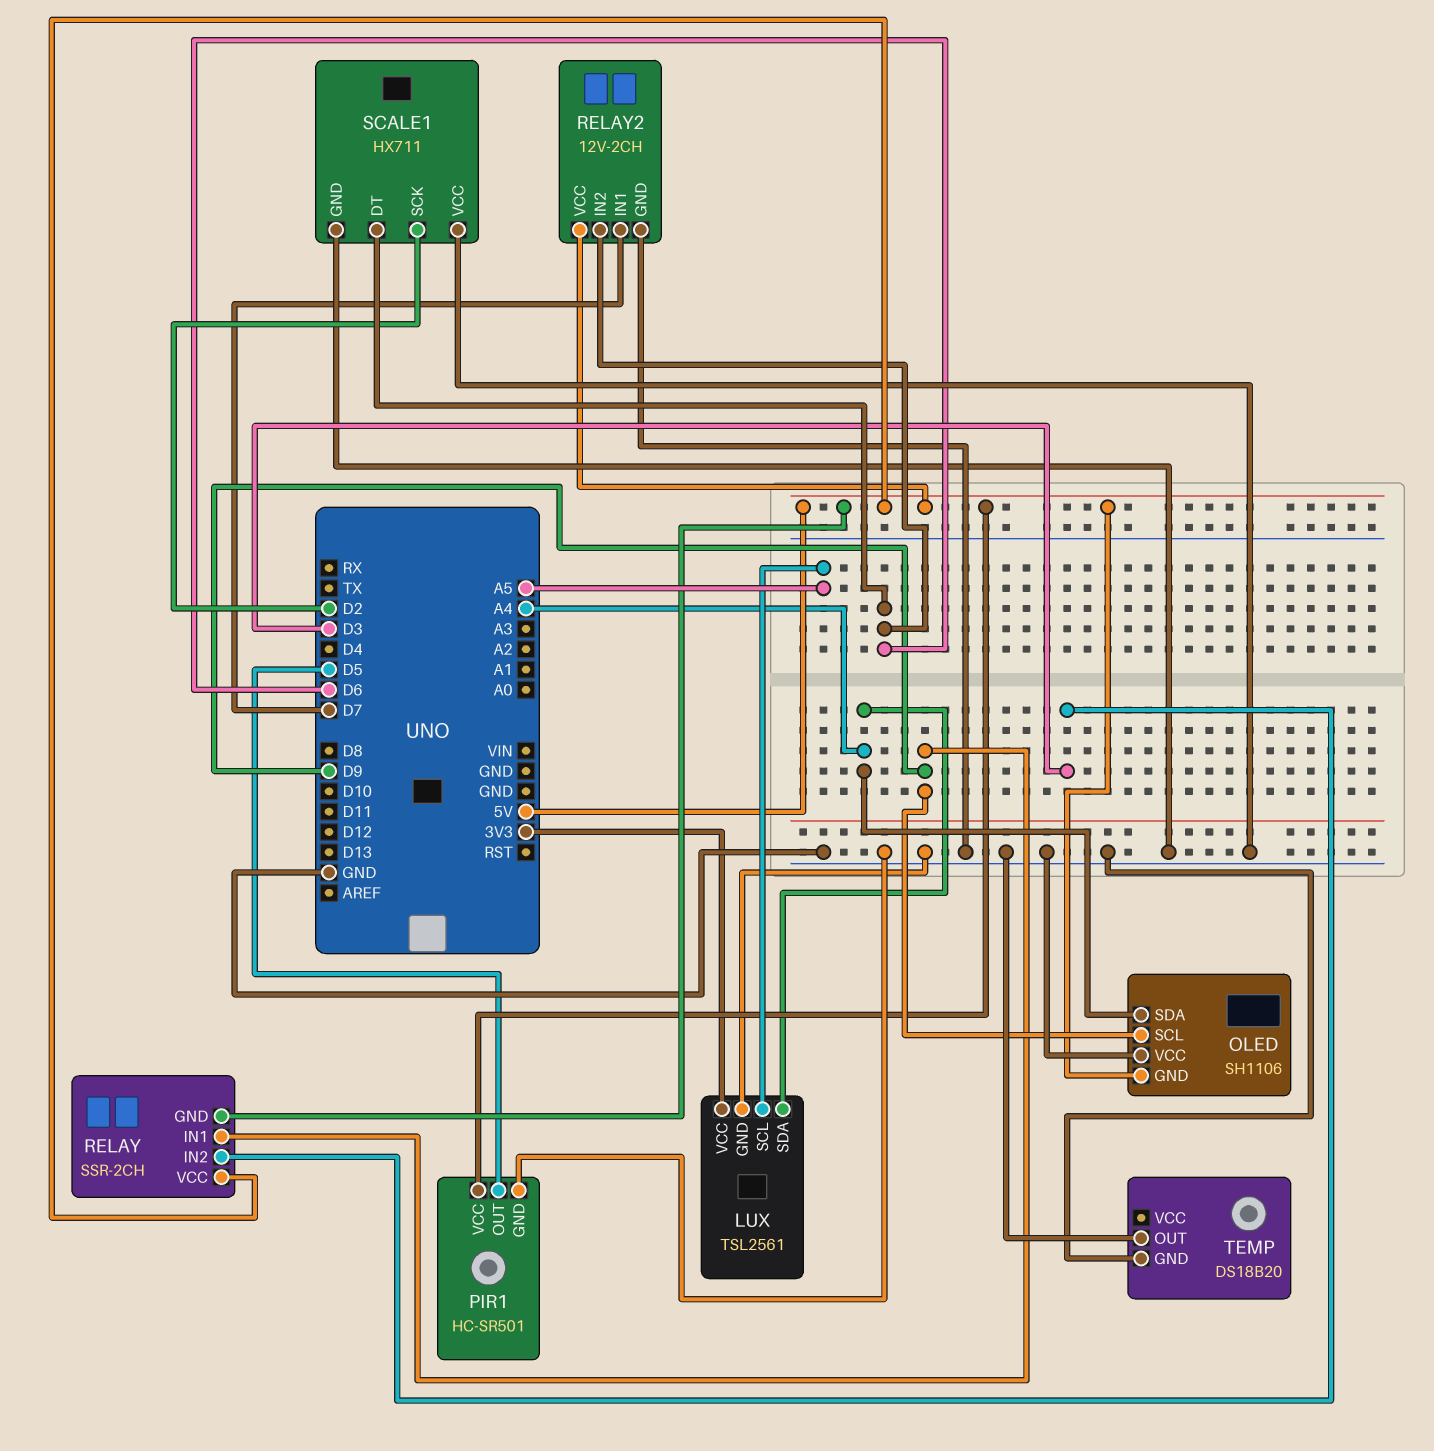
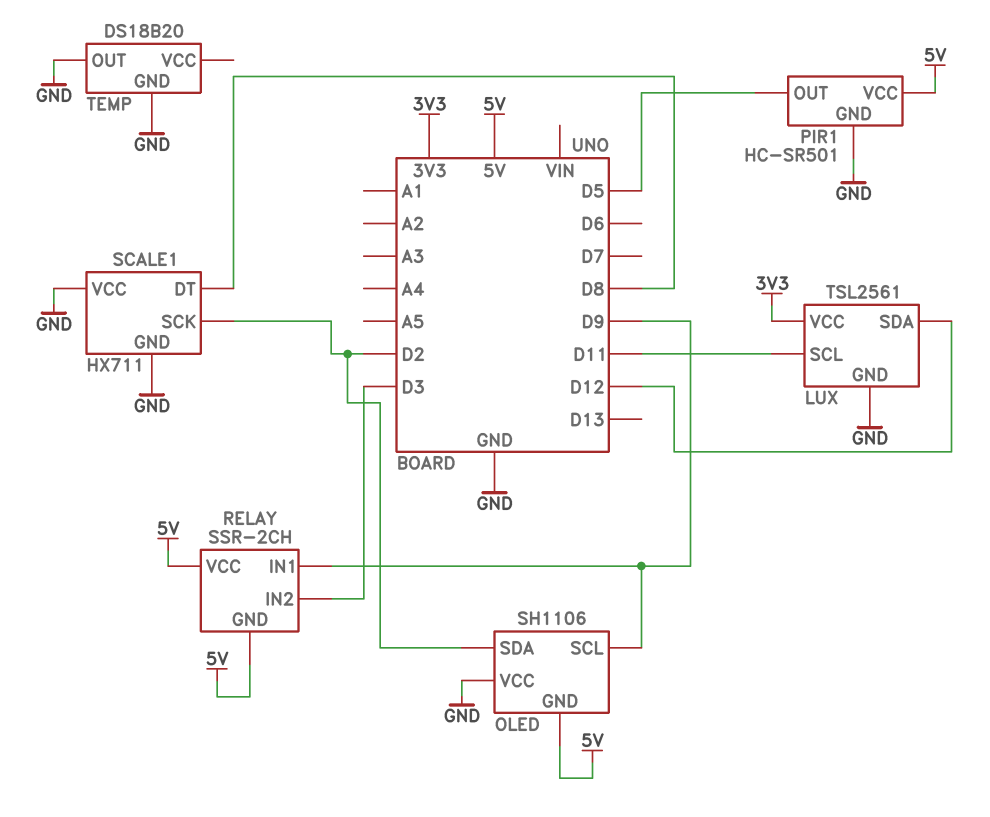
LUX pin SCL: A5 -> D11
LUX pin SDA: A4 -> D12
OLED pin SDA: A4 -> D2
RELAY2: 12V-2CH -> none
RELAY2 pin GND: GND -> none
RELAY2 pin IN1: D7 -> none
RELAY2 pin IN2: D6 -> none
RELAY2 pin VCC: 5V -> none
SCALE1 pin DT: D6 -> D8

